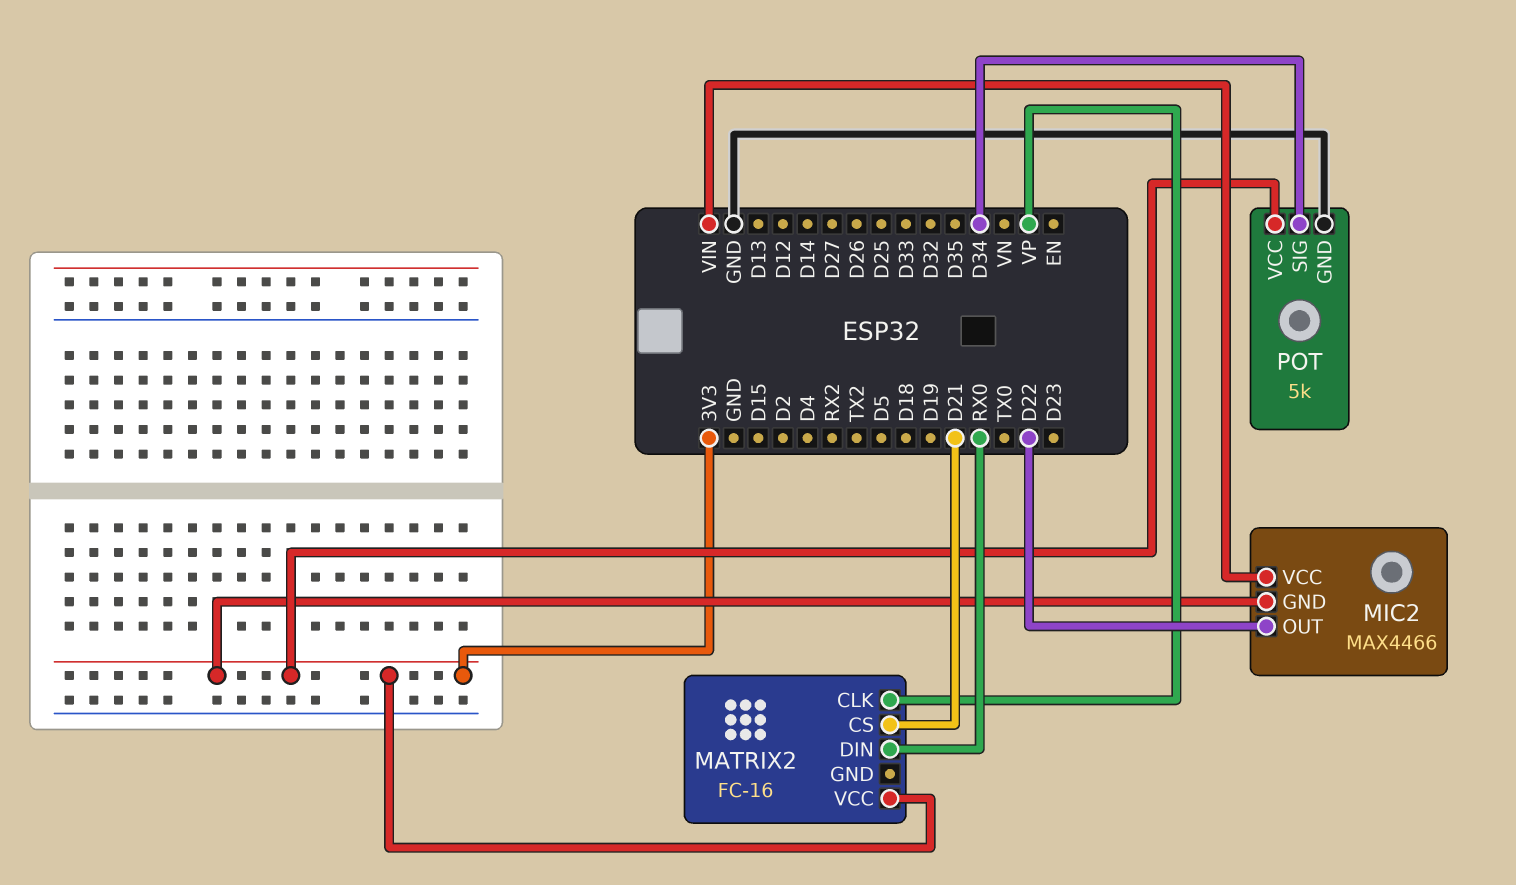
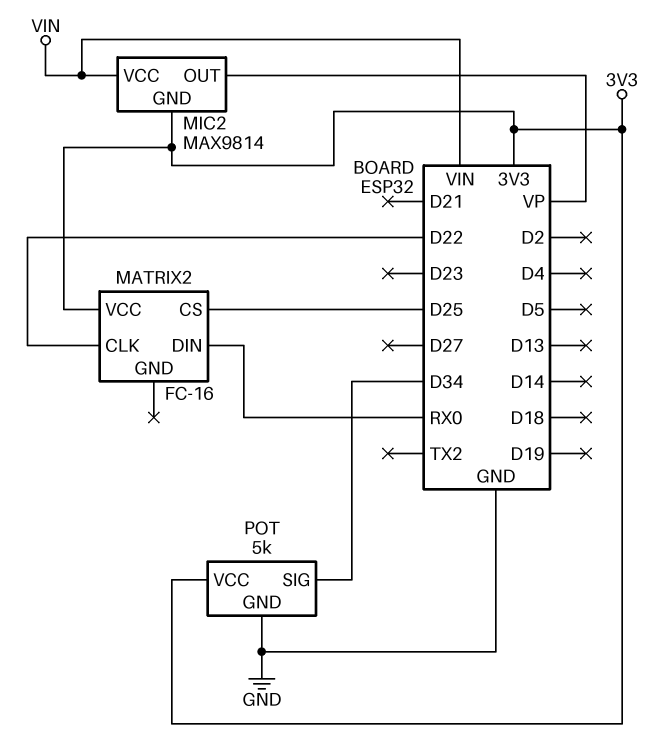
MATRIX2 pin CLK: VP -> D22
MATRIX2 pin CS: D21 -> D25
MIC2: MAX4466 -> MAX9814
MIC2 pin OUT: D22 -> VP

